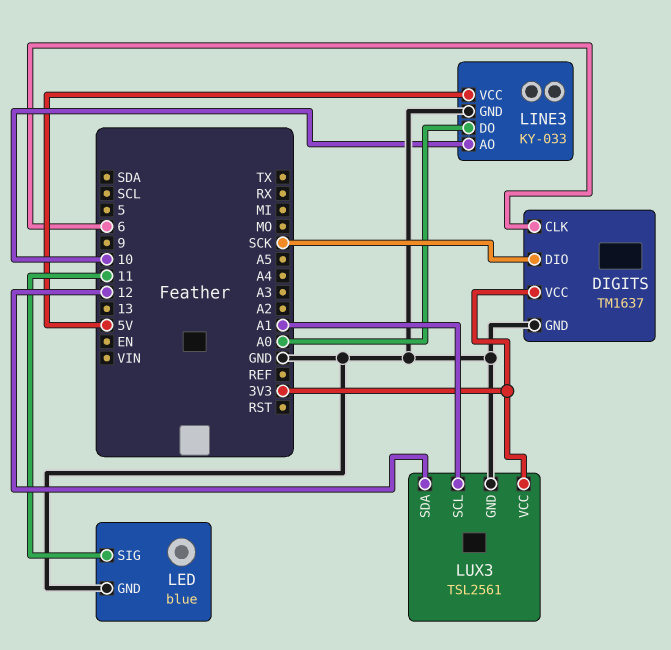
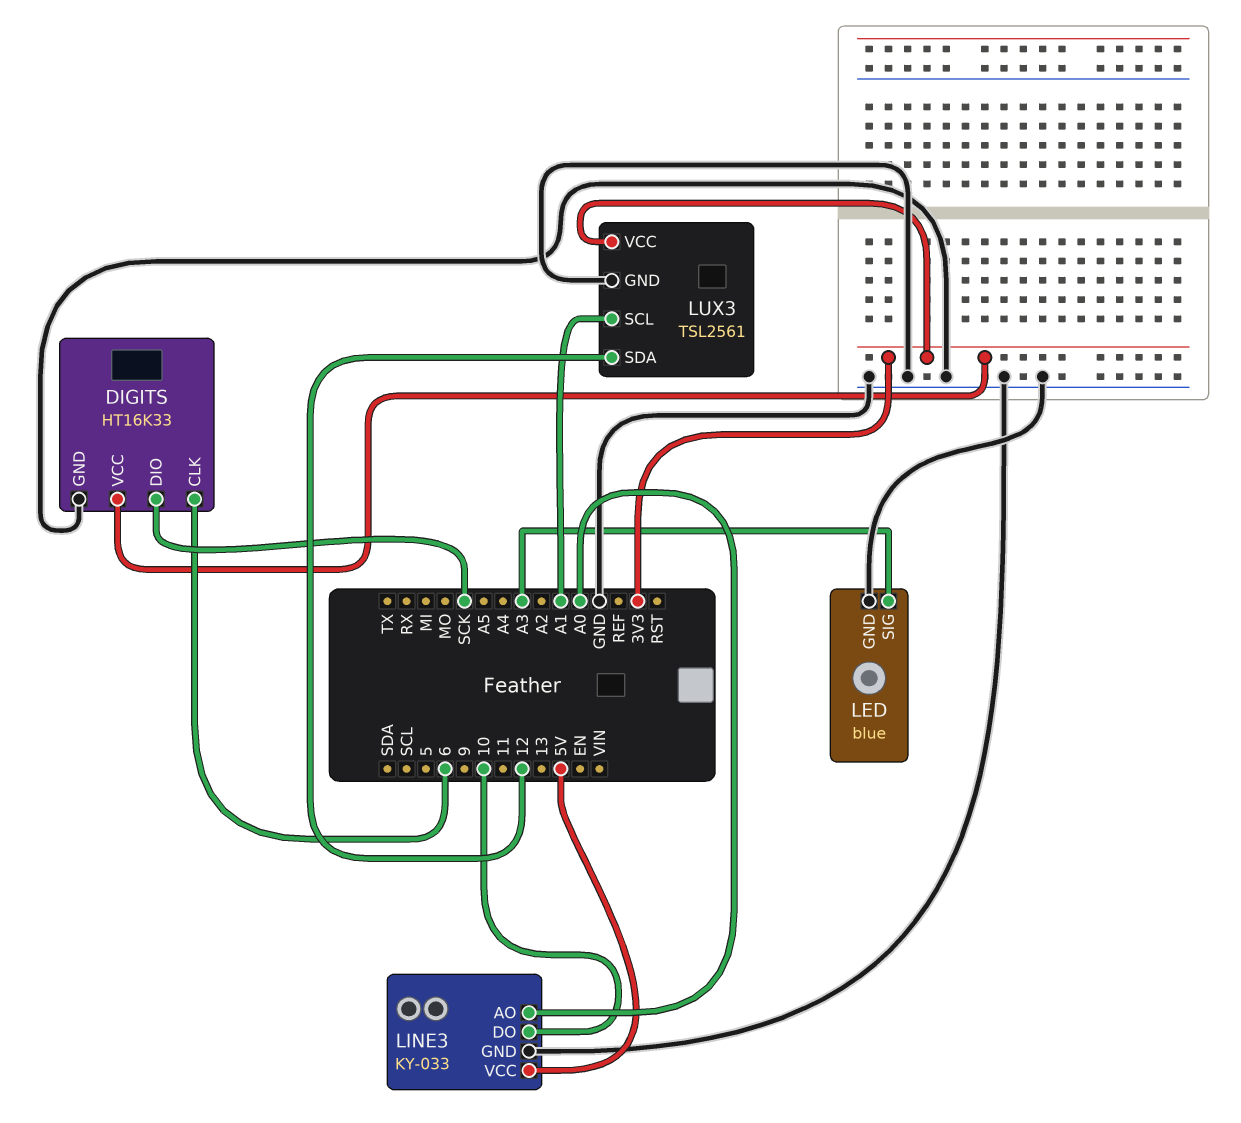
DIGITS: TM1637 -> HT16K33
LED pin SIG: 11 -> A3
LINE3 pin AO: 10 -> A0
LINE3 pin DO: A0 -> 10

